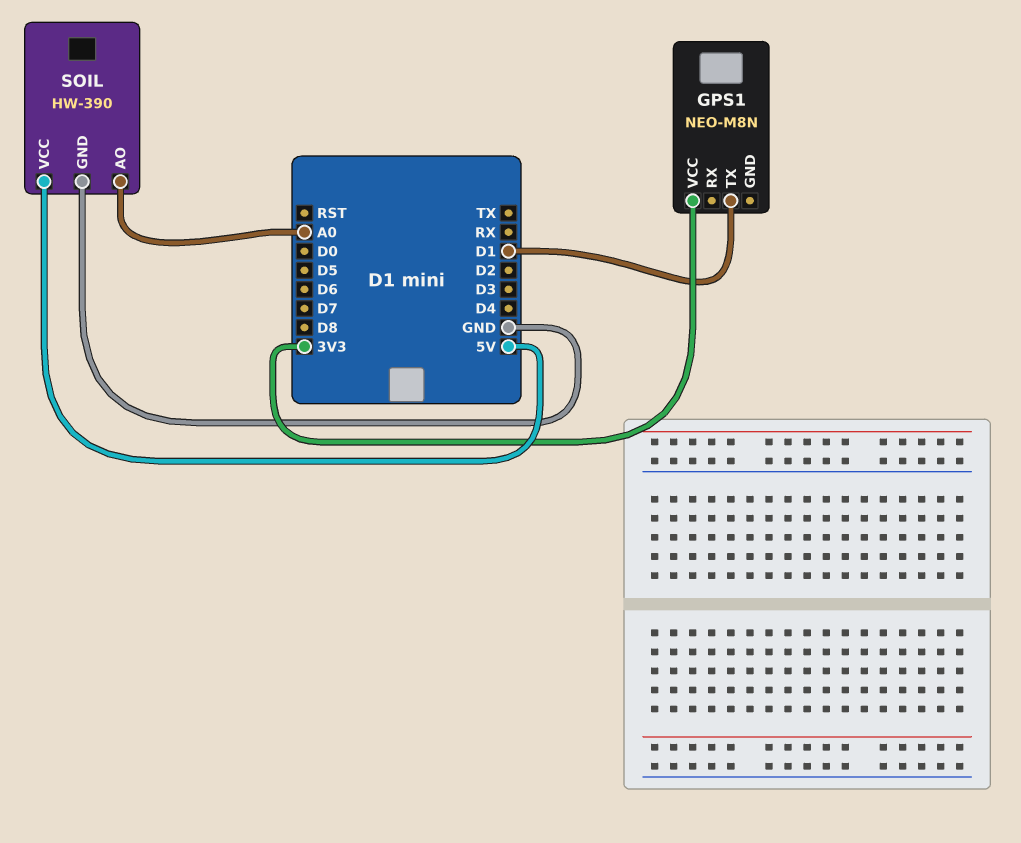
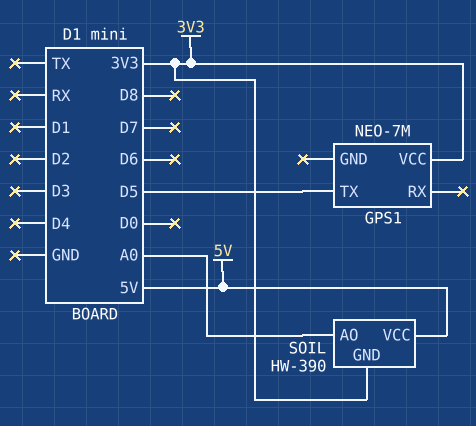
GPS1: NEO-M8N -> NEO-7M
GPS1 pin TX: D1 -> D5
SOIL pin GND: GND -> 3V3

